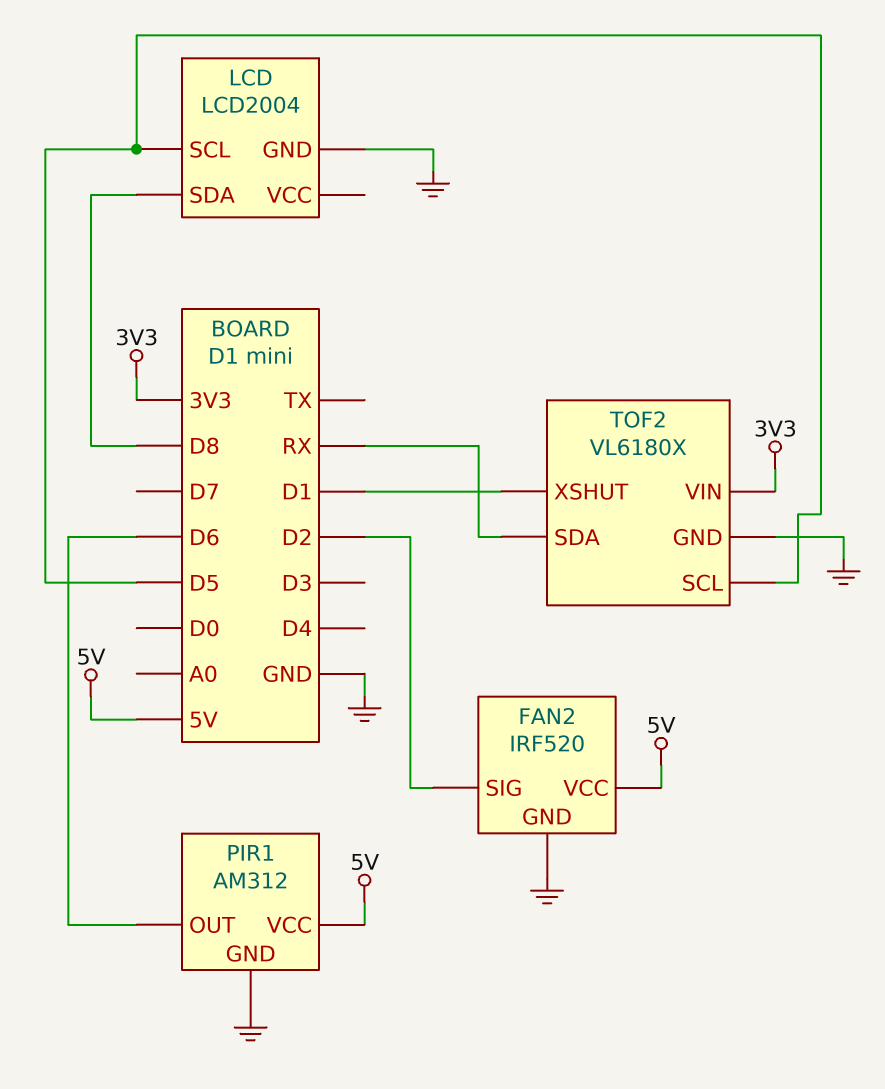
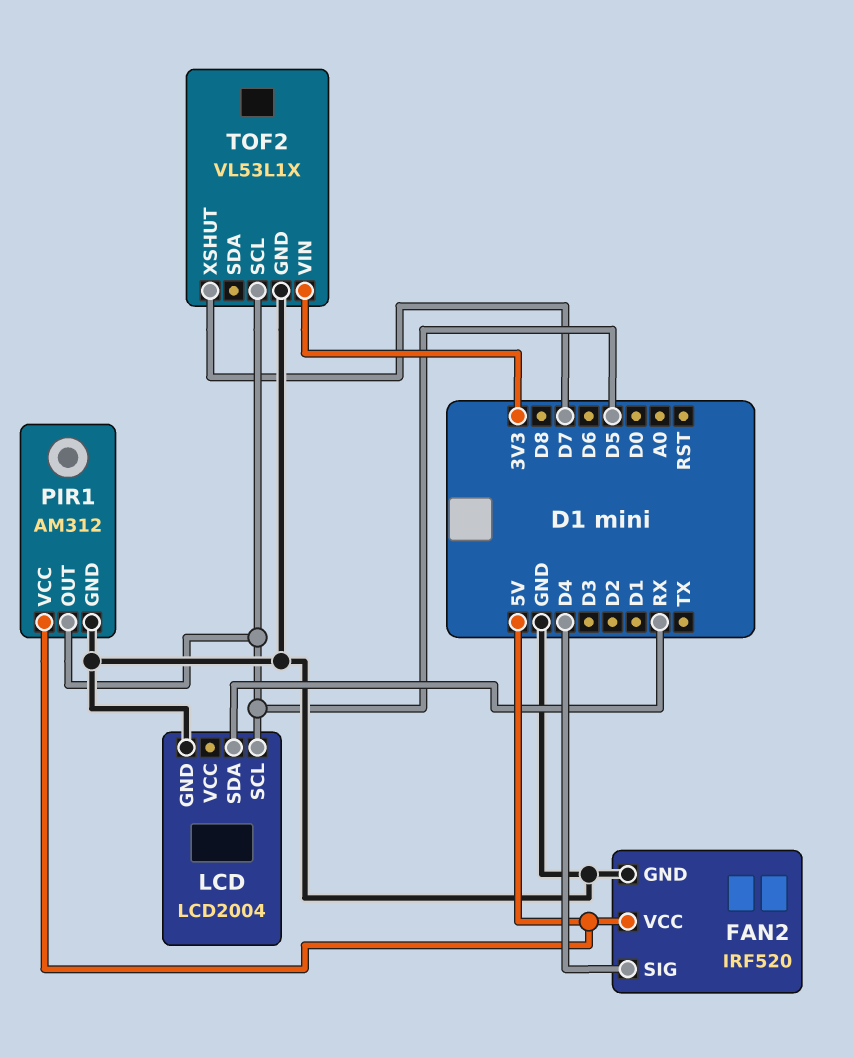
FAN2 pin SIG: D2 -> D4
LCD pin SDA: D8 -> RX
PIR1 pin OUT: D6 -> D5
TOF2: VL6180X -> VL53L1X
TOF2 pin SDA: RX -> none
TOF2 pin XSHUT: D1 -> D7

